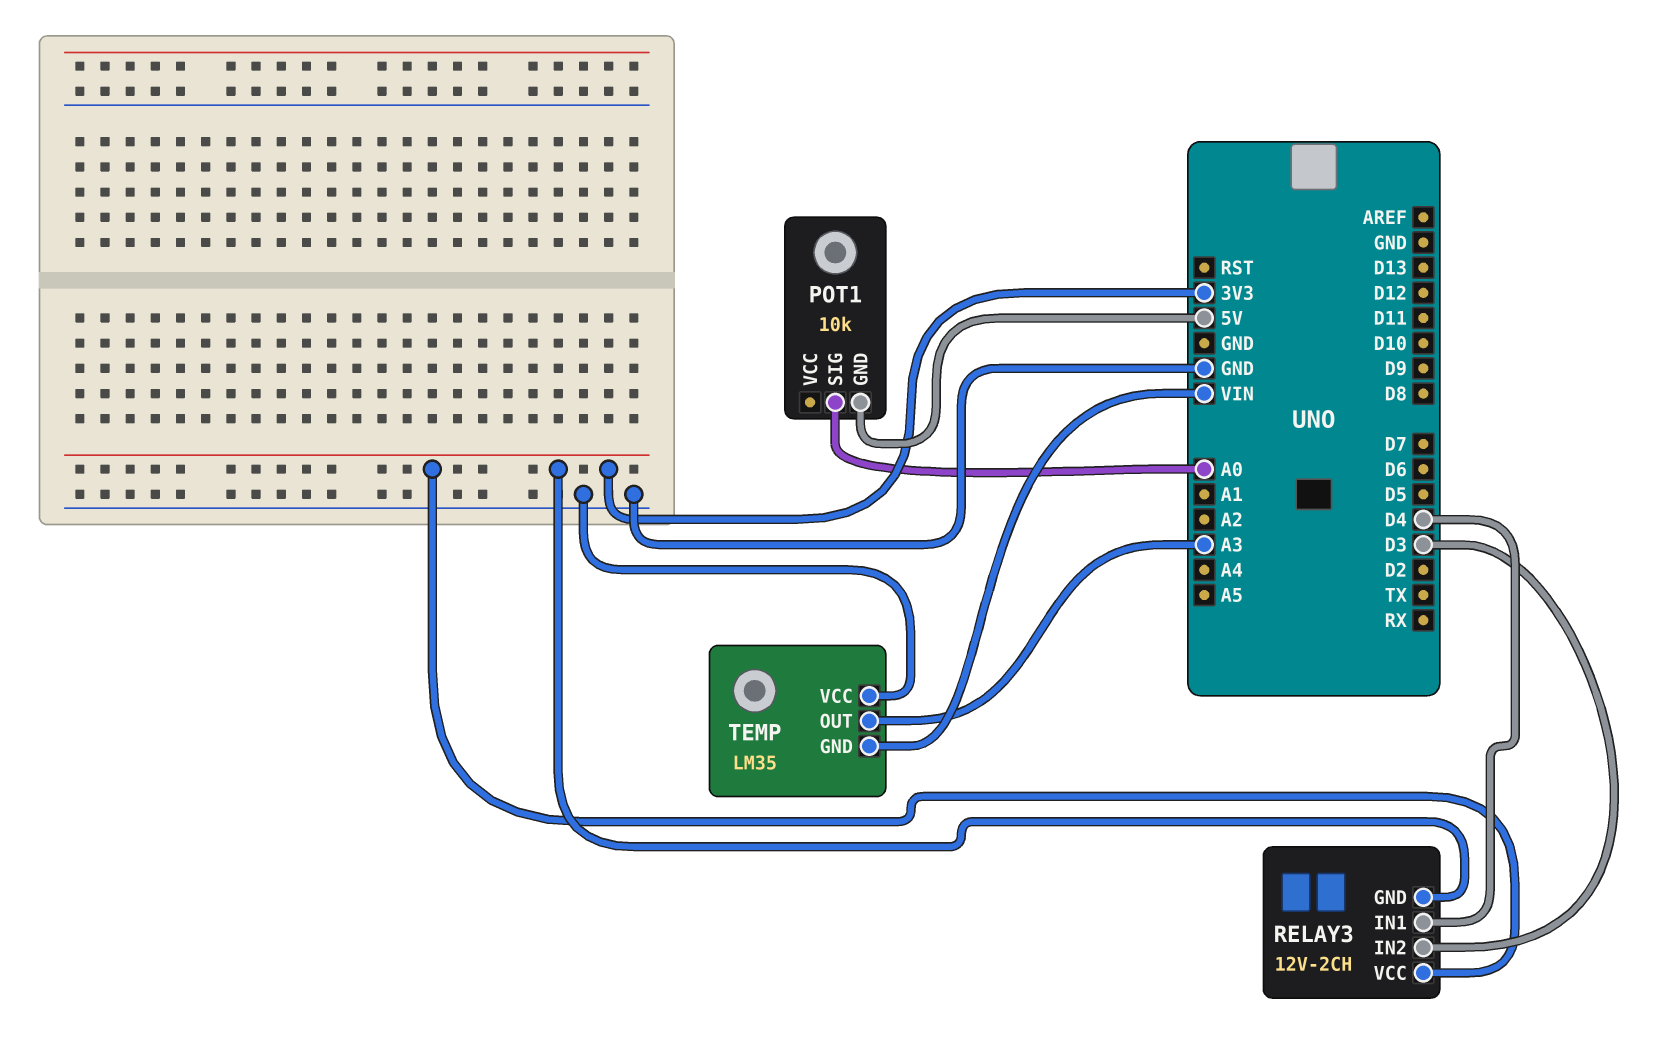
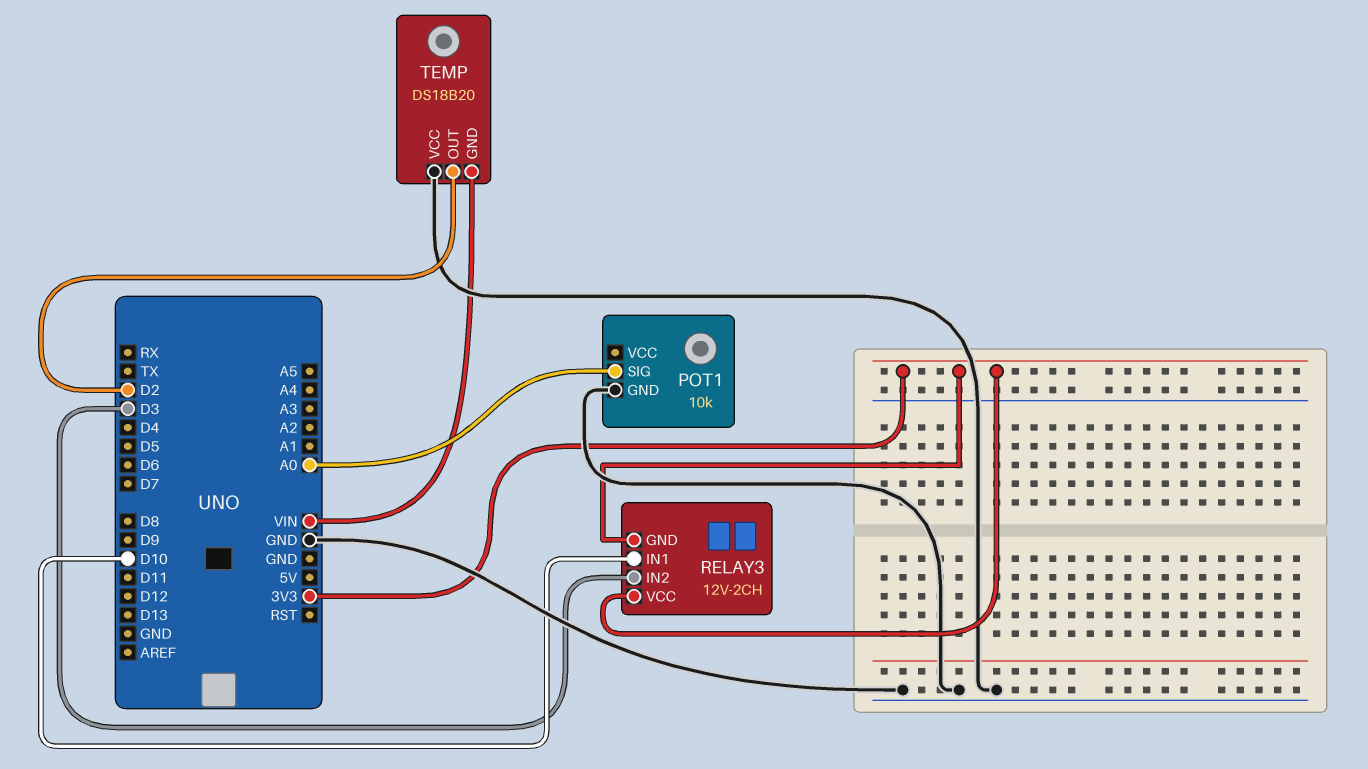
POT1 pin GND: 5V -> GND
RELAY3 pin IN1: D4 -> D10
TEMP: LM35 -> DS18B20
TEMP pin OUT: A3 -> D2

